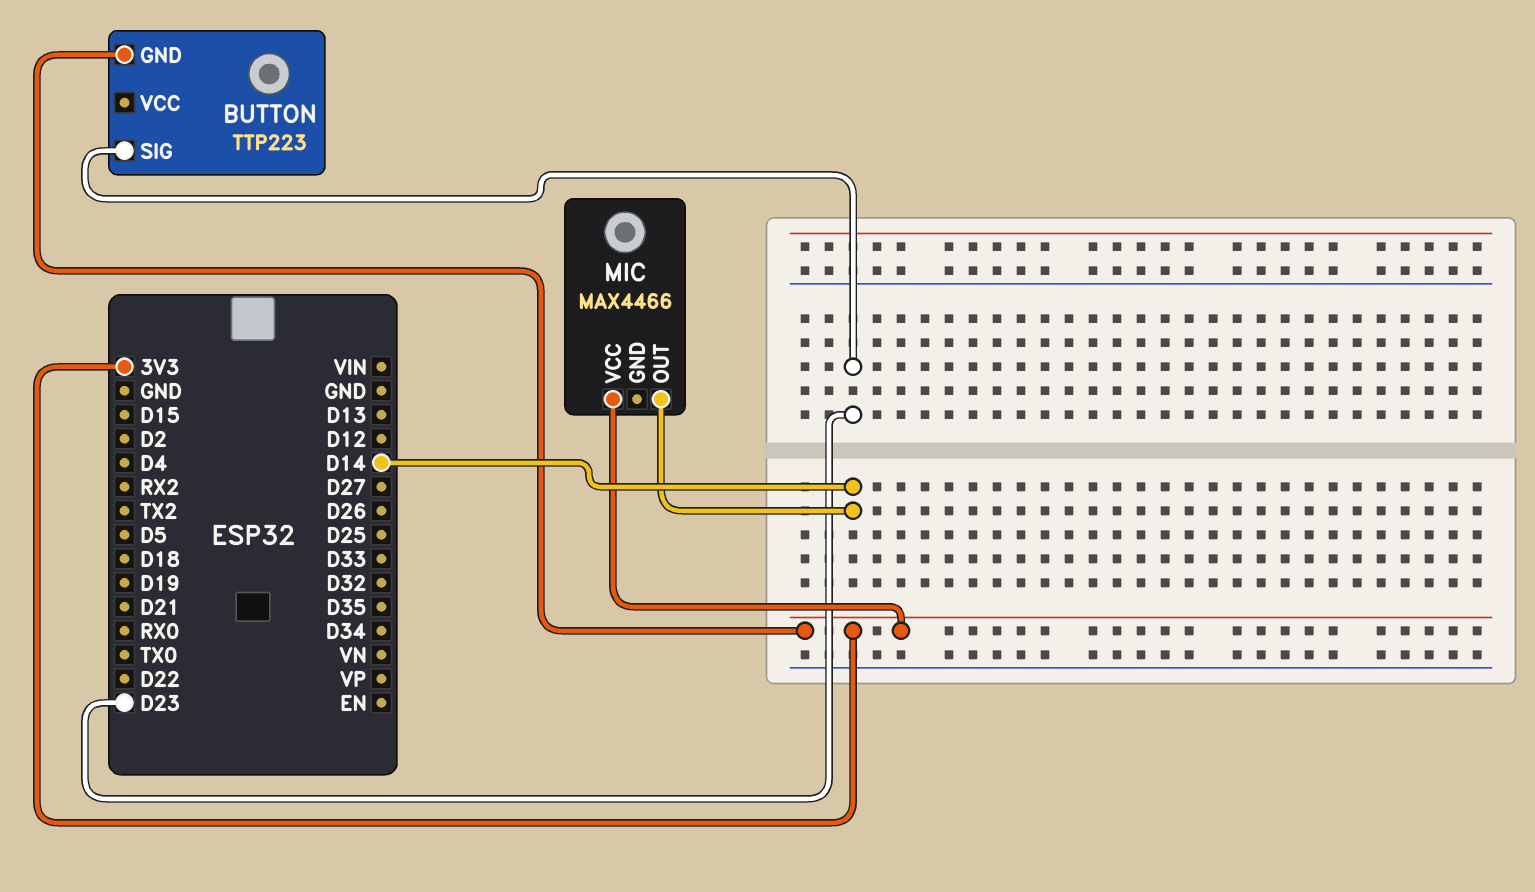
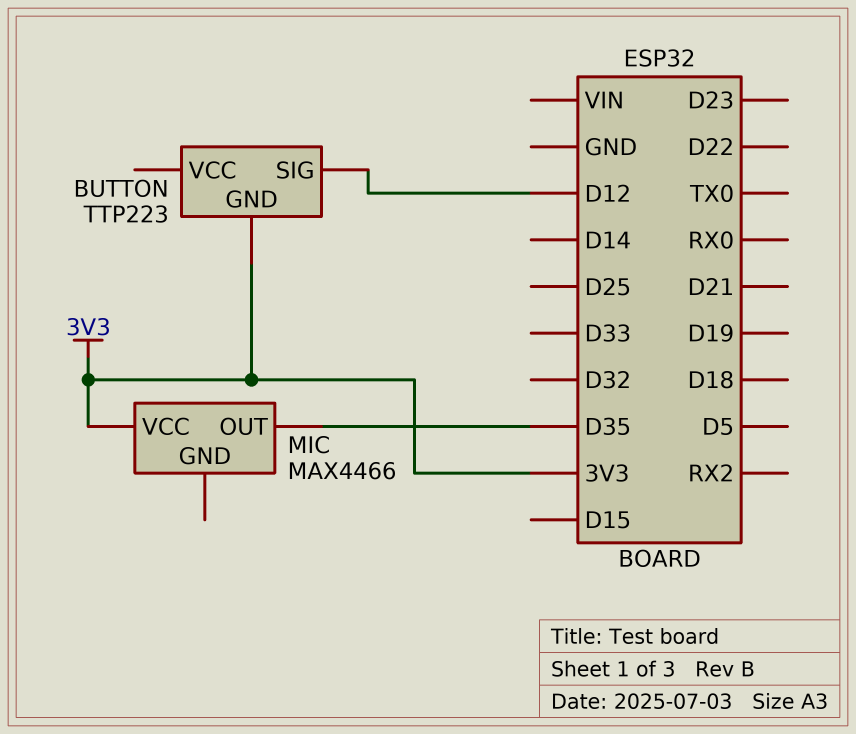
BUTTON pin SIG: D23 -> D12
MIC pin OUT: D14 -> D35

